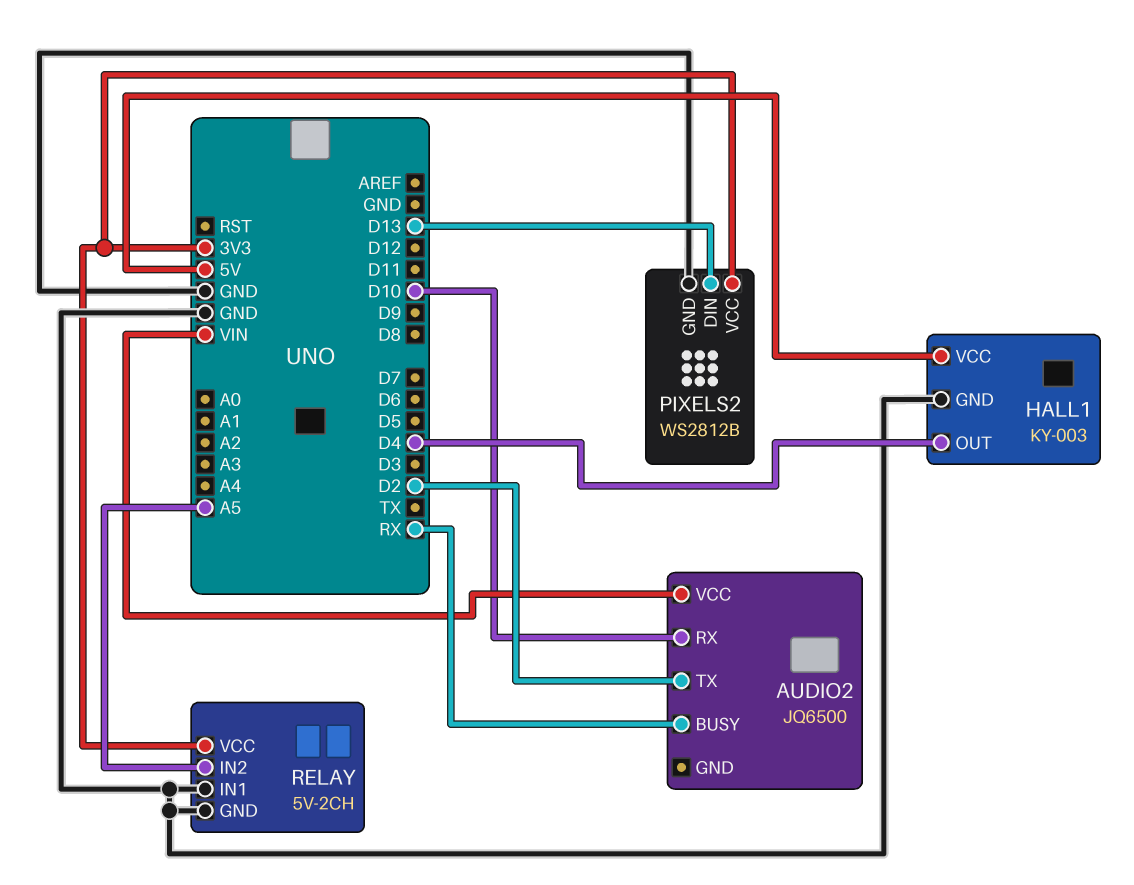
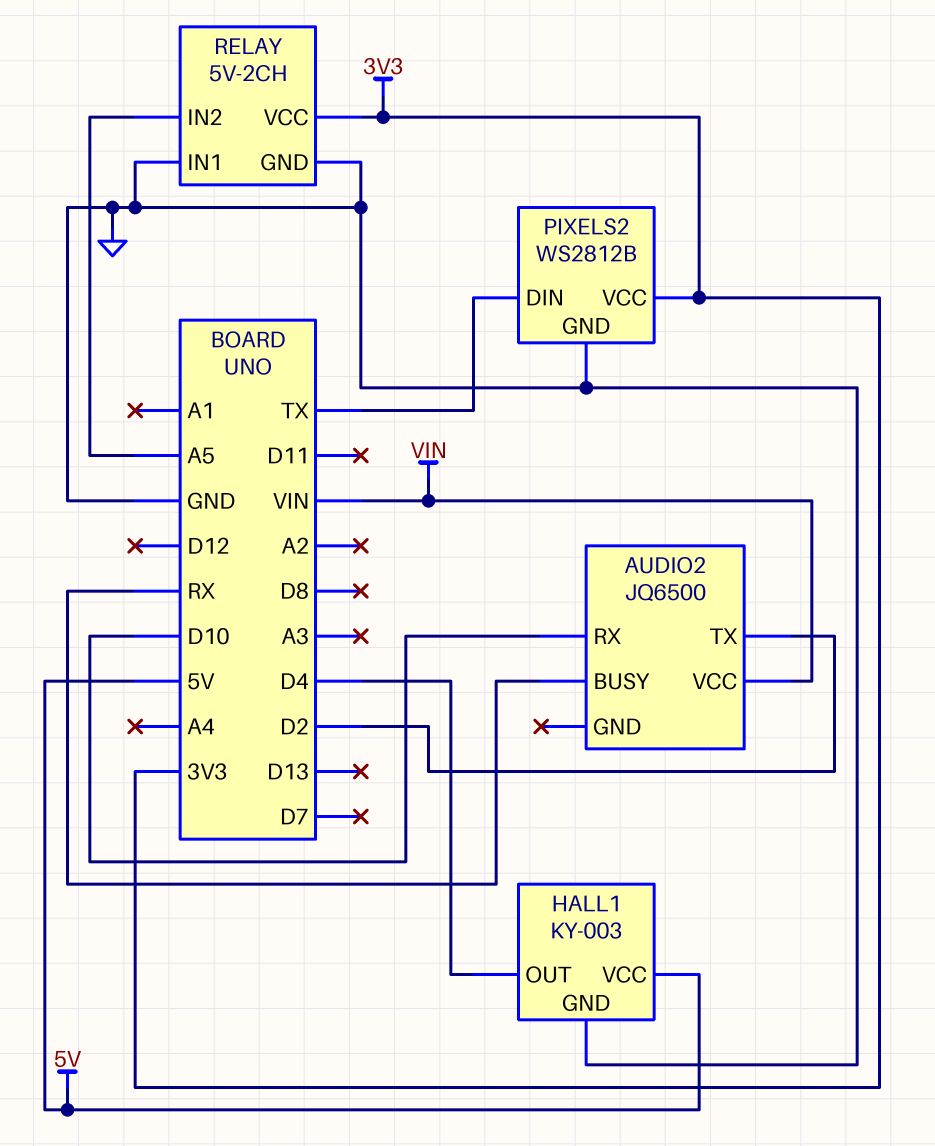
PIXELS2 pin DIN: D13 -> TX

